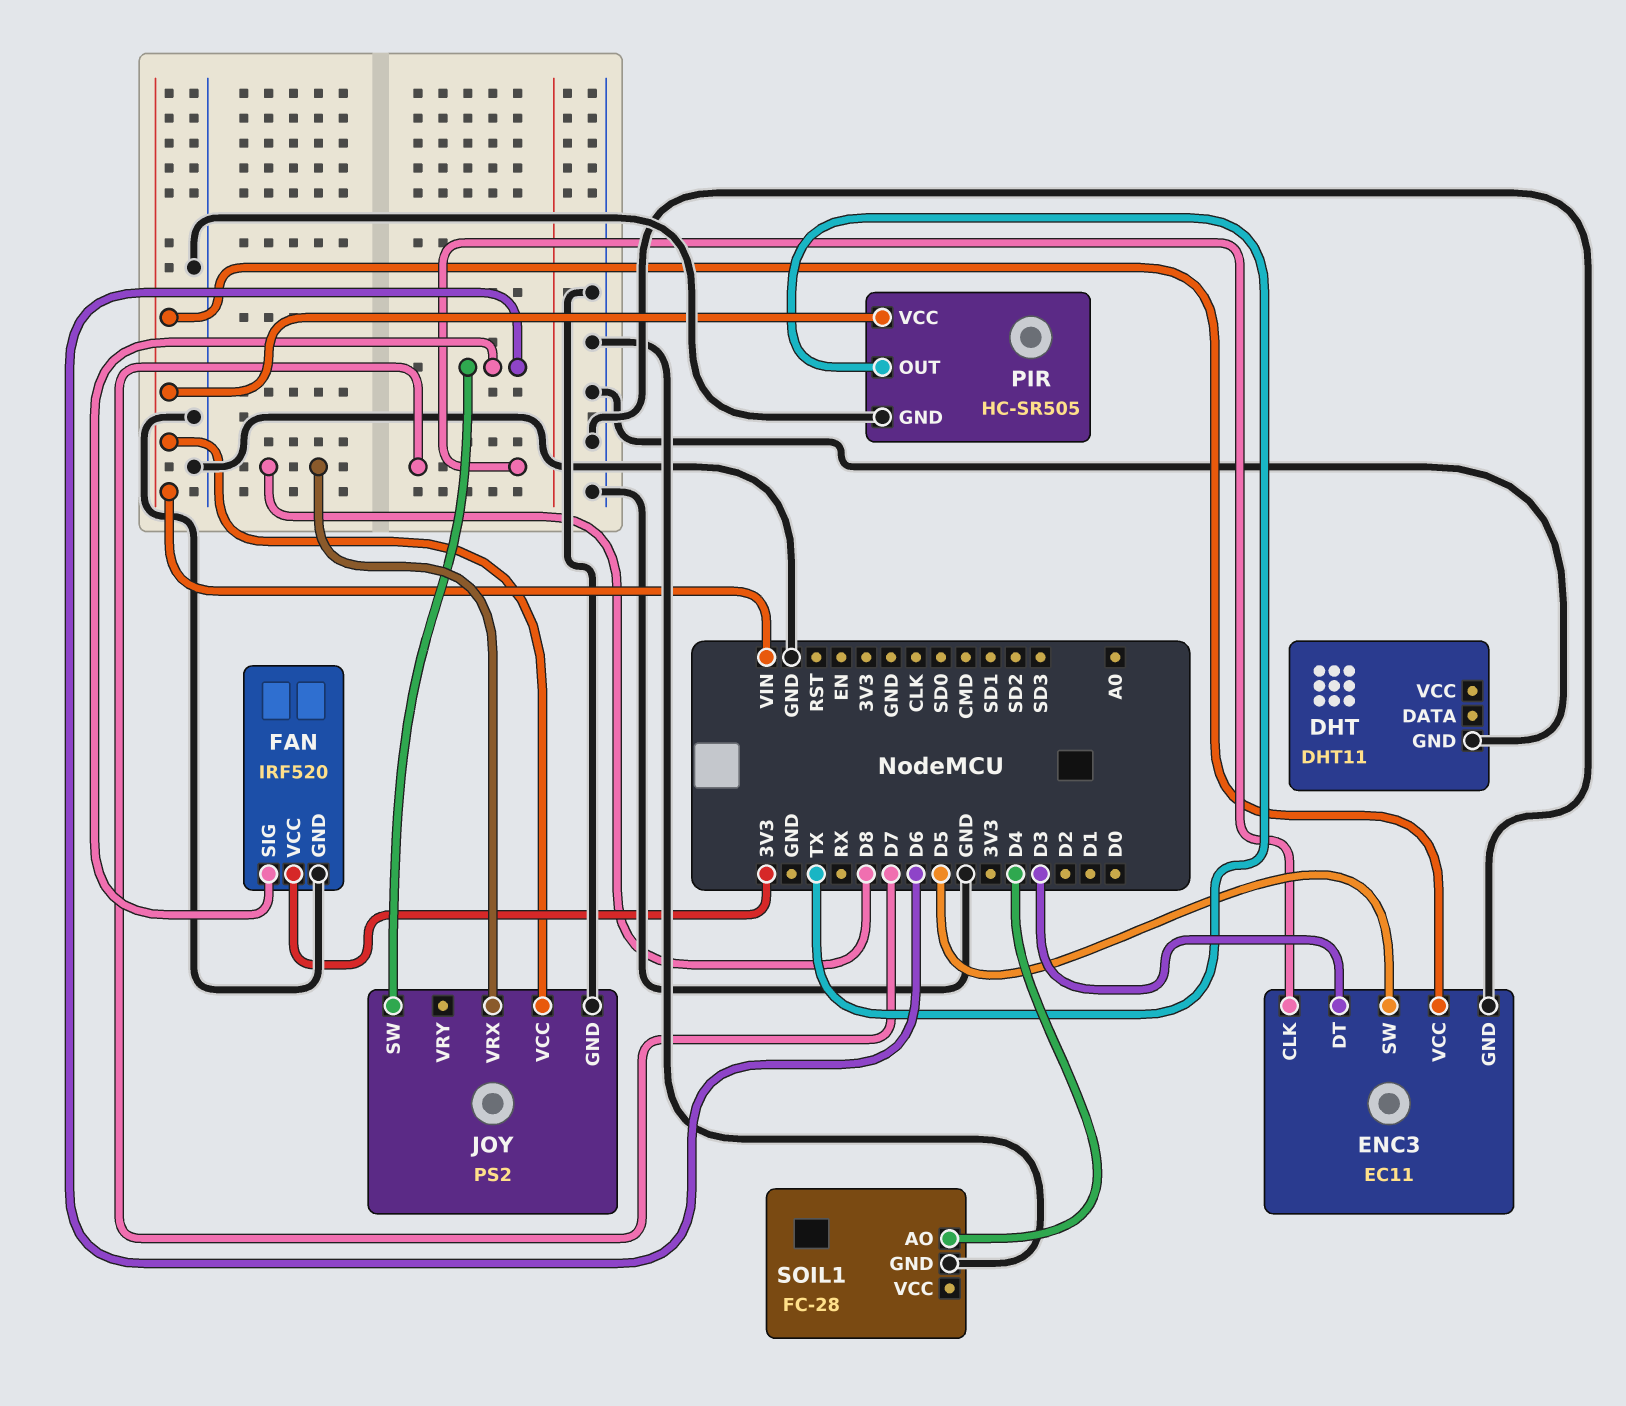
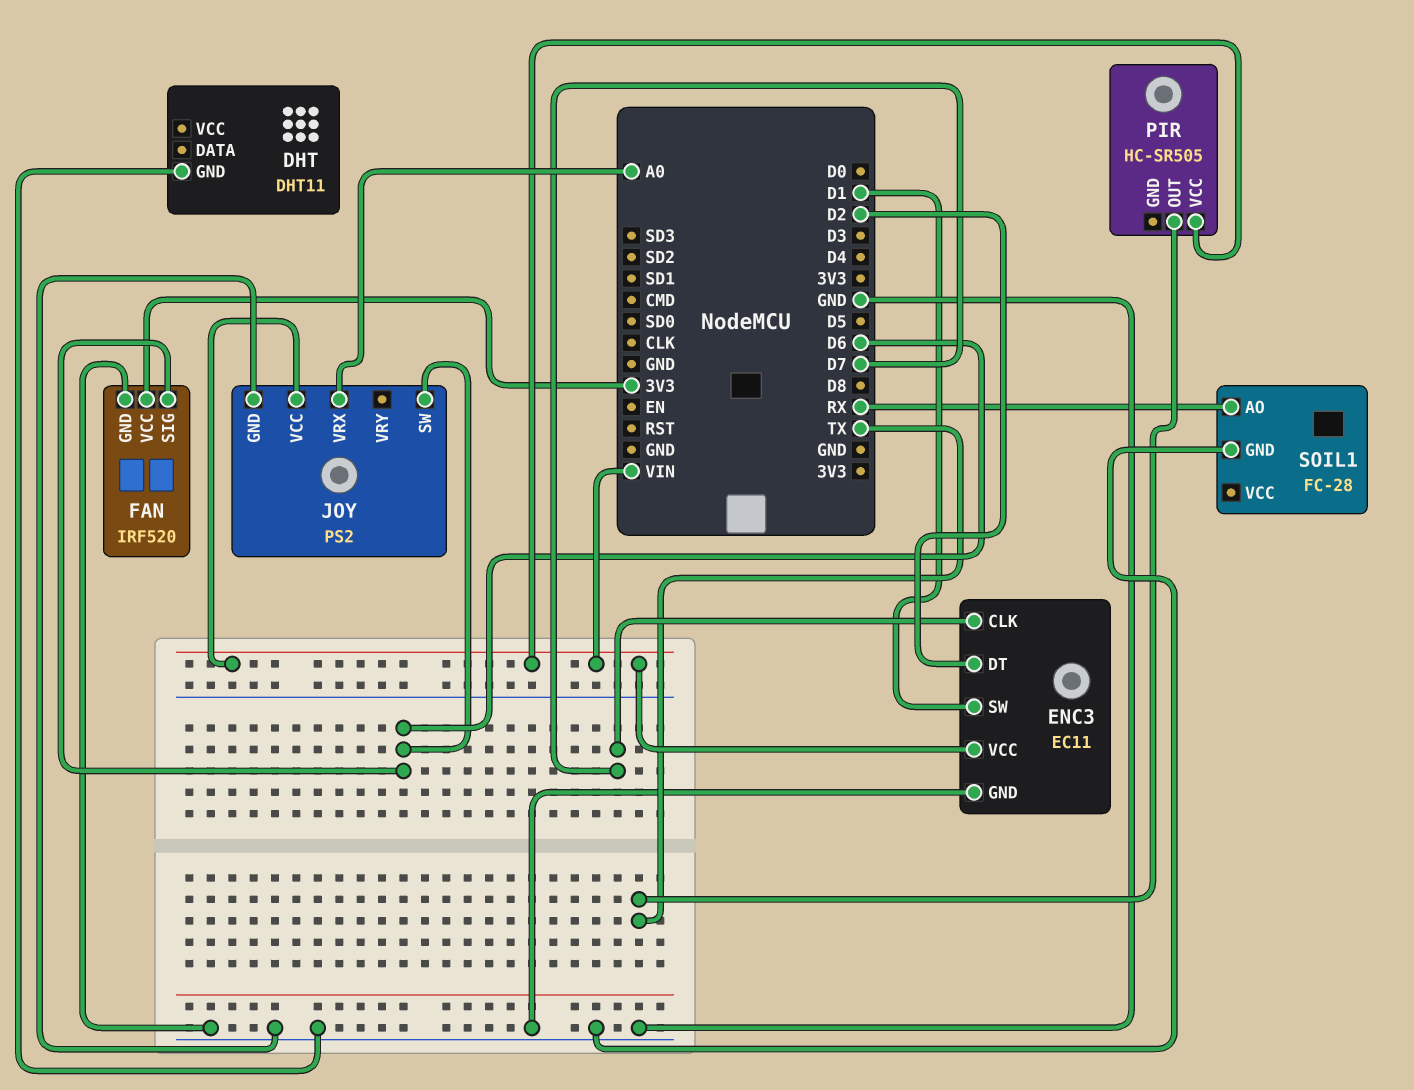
ENC3 pin DT: D3 -> D2
ENC3 pin SW: D5 -> D1
JOY pin VRX: D8 -> A0
PIR pin GND: GND -> none
SOIL1 pin AO: D4 -> RX

